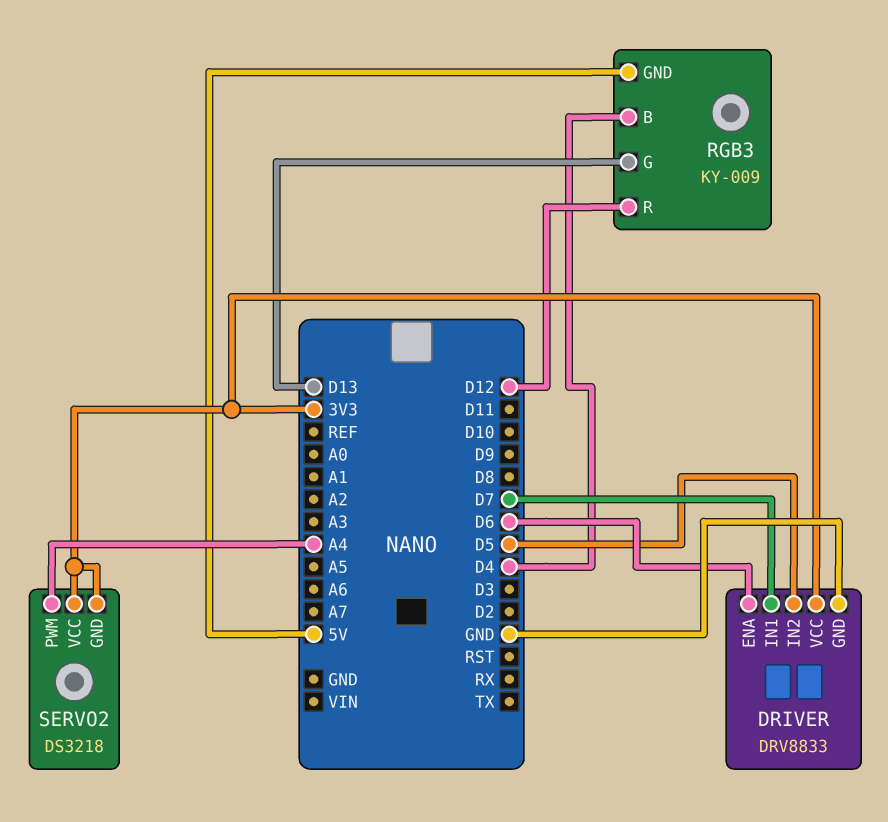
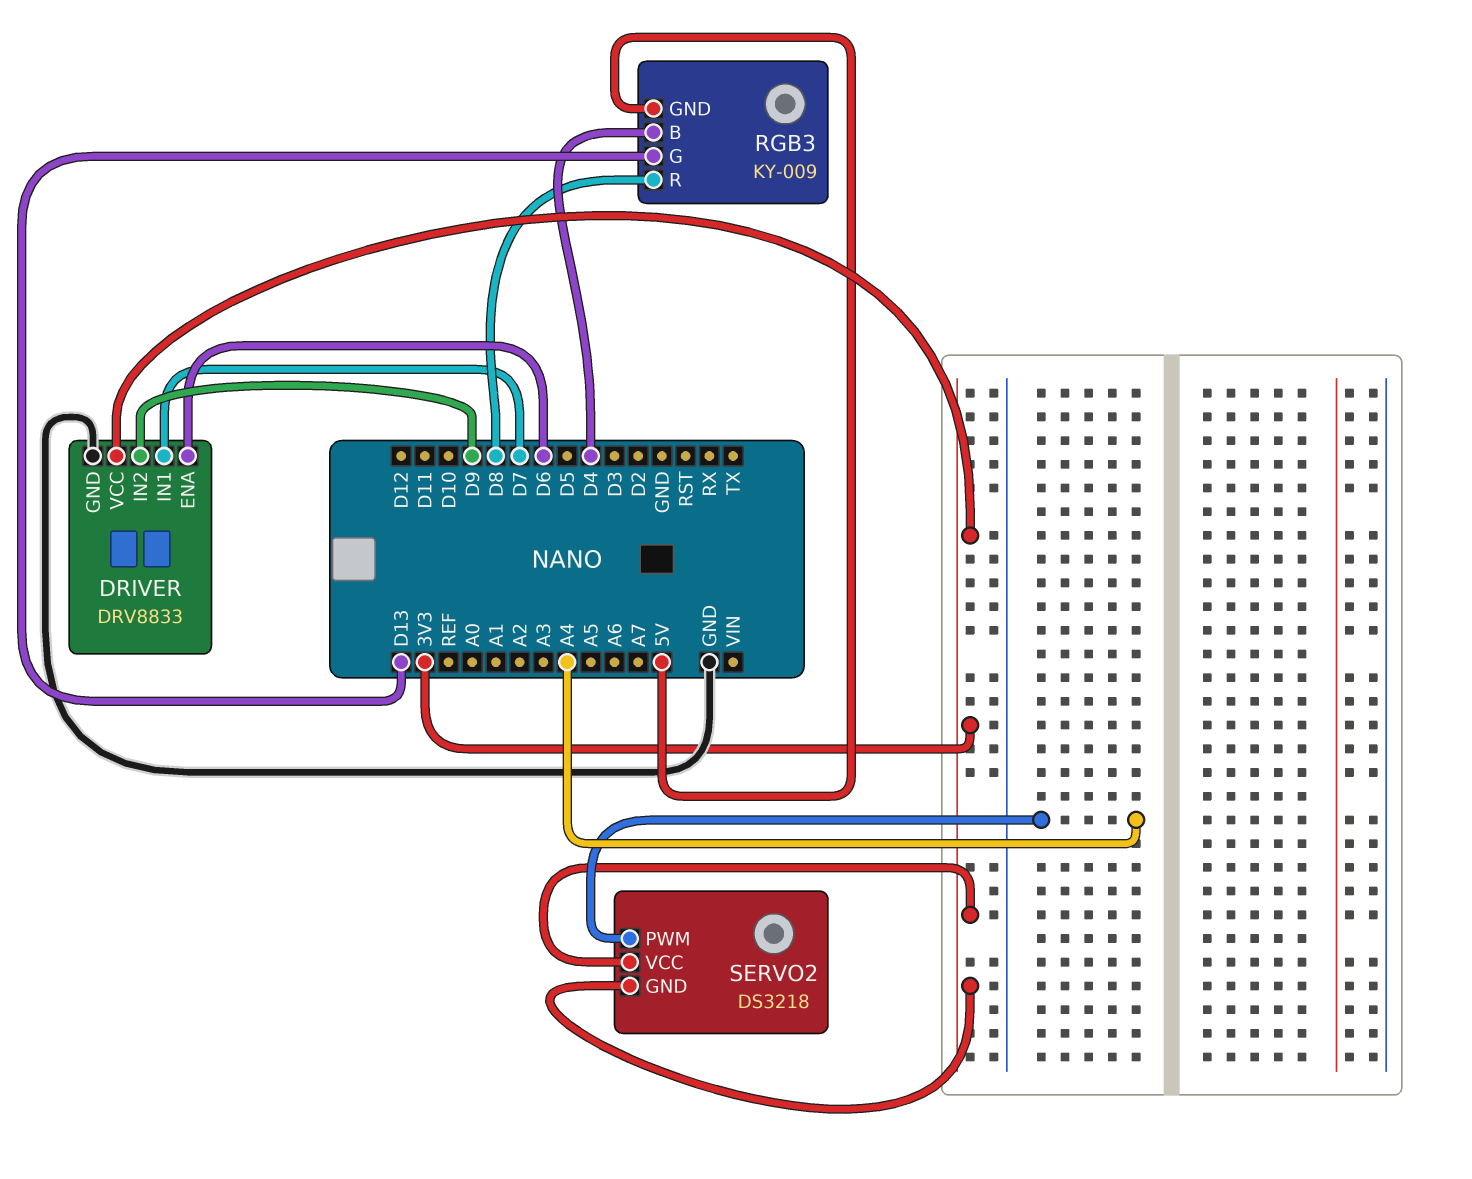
DRIVER pin IN2: D5 -> D9
RGB3 pin R: D12 -> D8

